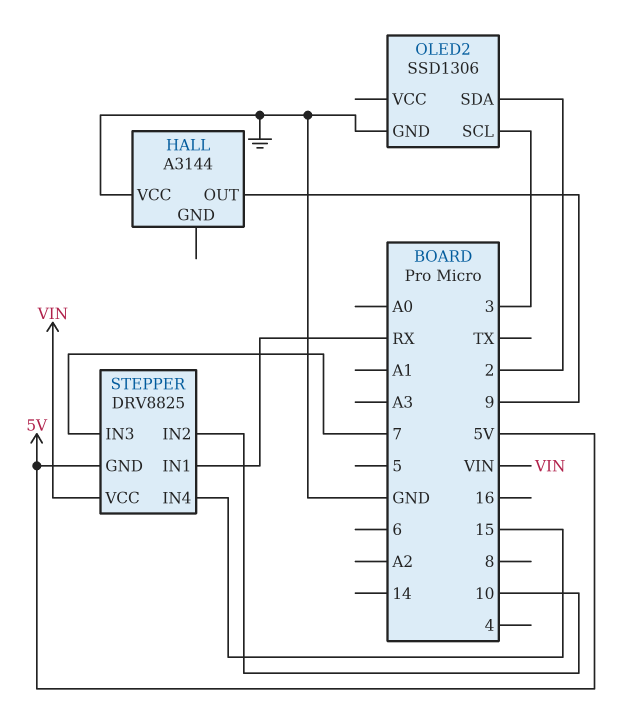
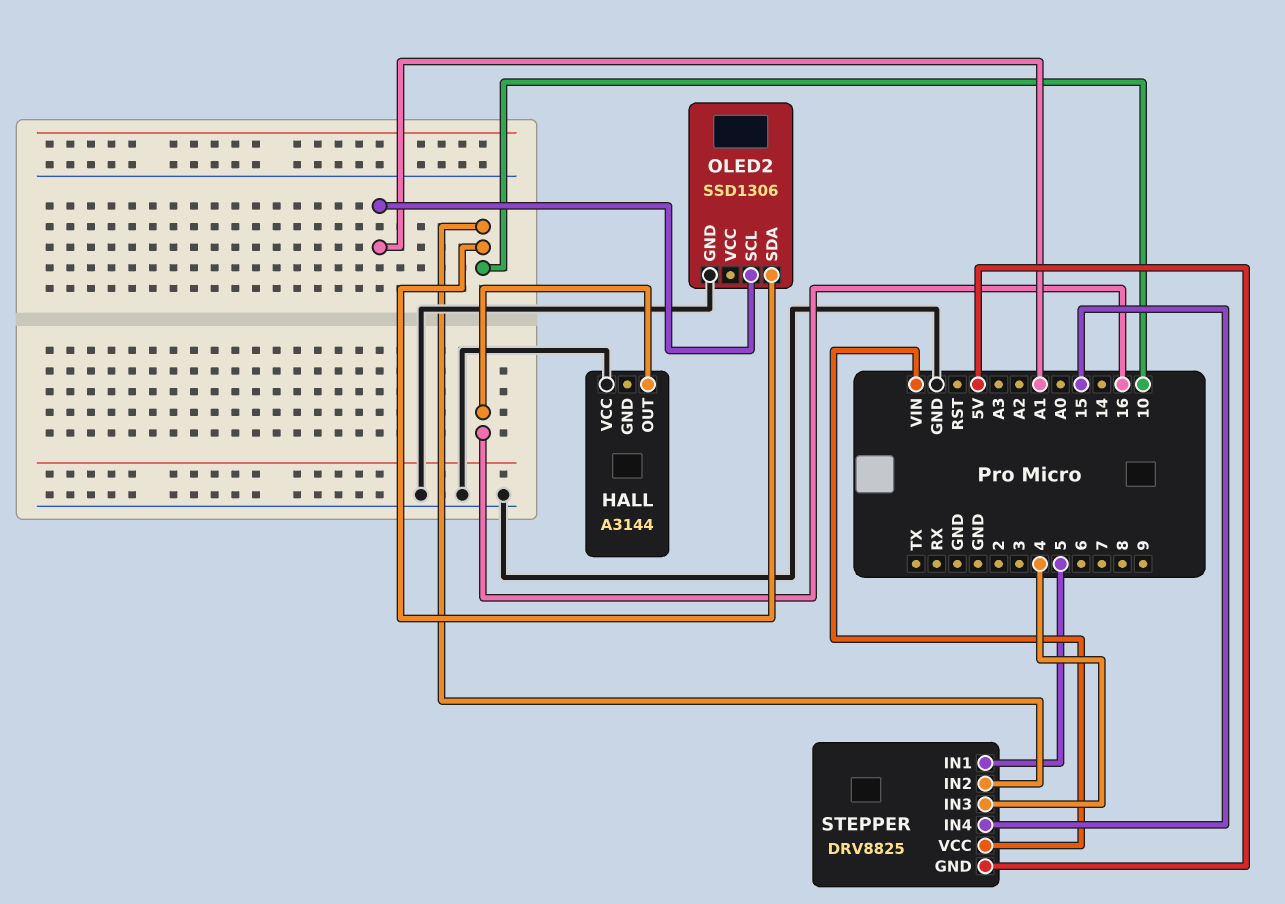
HALL pin OUT: 9 -> 16
OLED2 pin SCL: 3 -> A1
OLED2 pin SDA: 2 -> 10
STEPPER pin IN1: RX -> 5
STEPPER pin IN3: 7 -> 4

